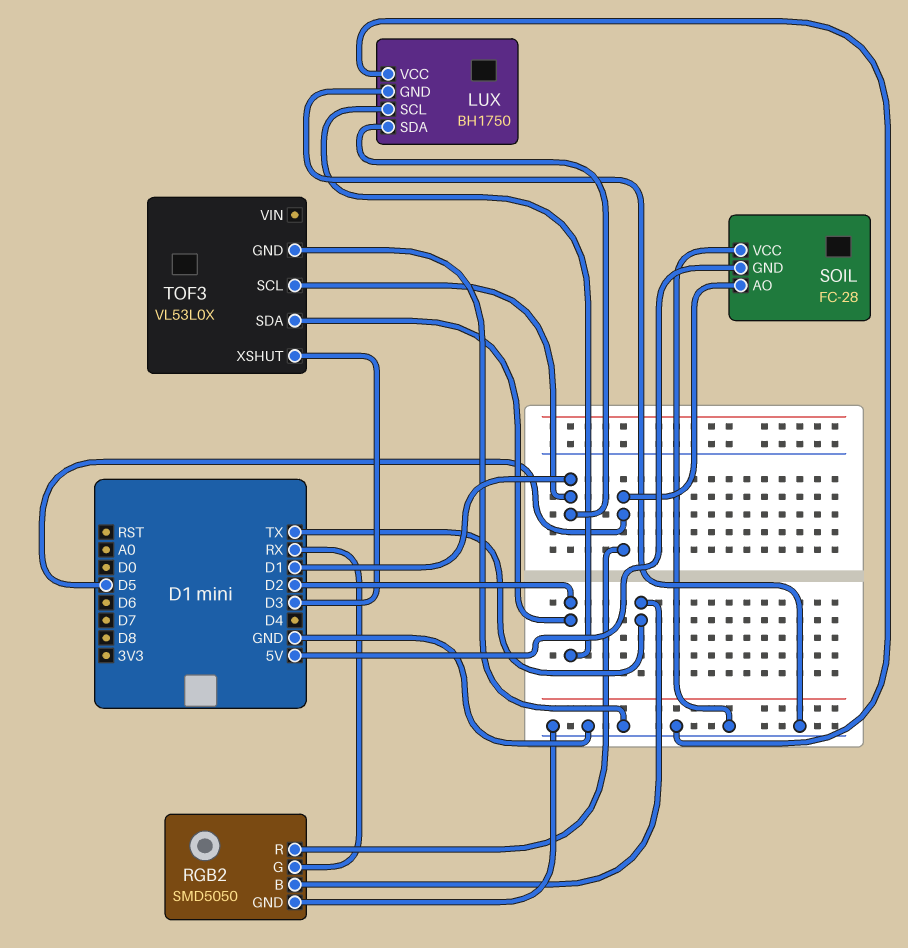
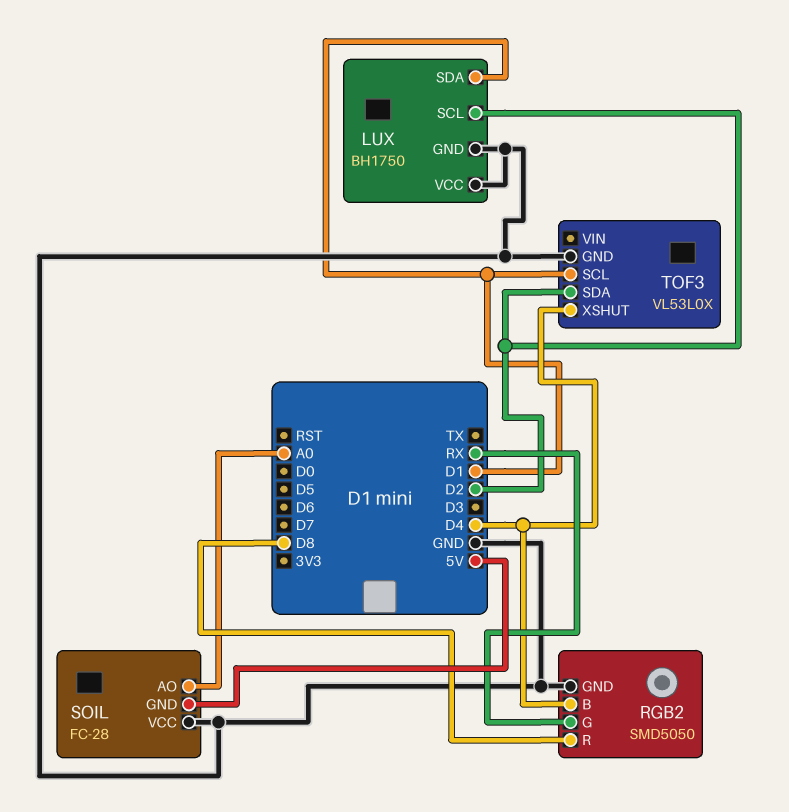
RGB2 pin B: TX -> D4
RGB2 pin R: D5 -> D8
SOIL pin AO: D5 -> A0
TOF3 pin XSHUT: D3 -> D4

